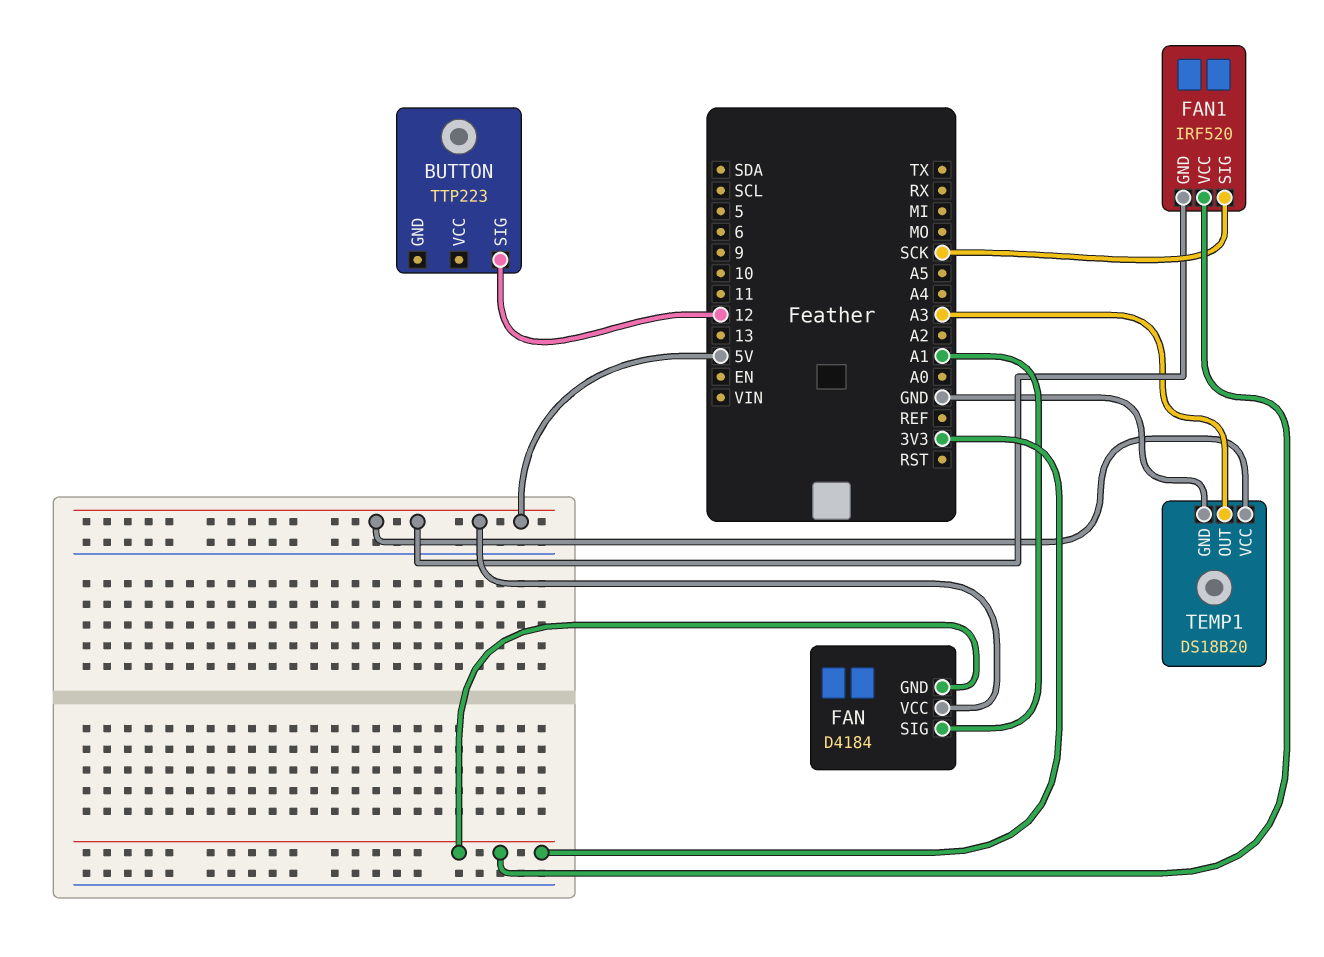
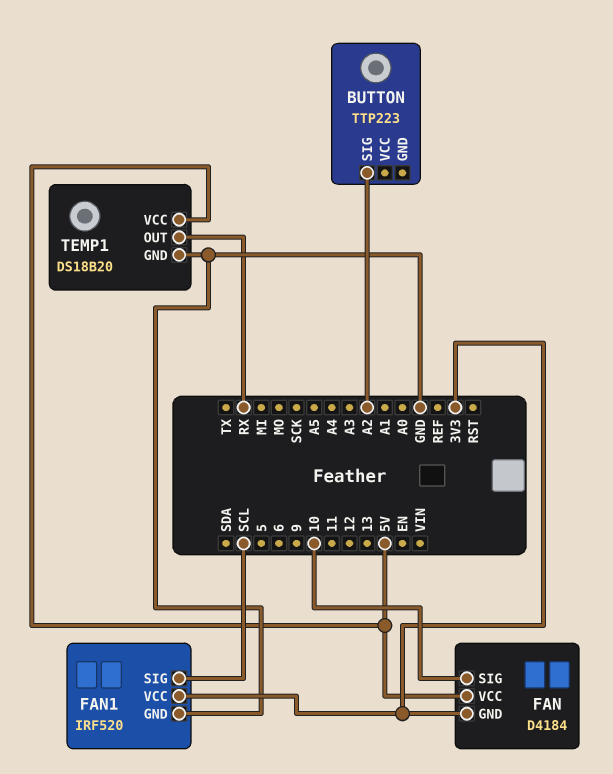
BUTTON pin SIG: 12 -> A2
FAN pin SIG: A1 -> 10
FAN1 pin GND: 5V -> GND
FAN1 pin SIG: SCK -> SCL
TEMP1 pin OUT: A3 -> RX

